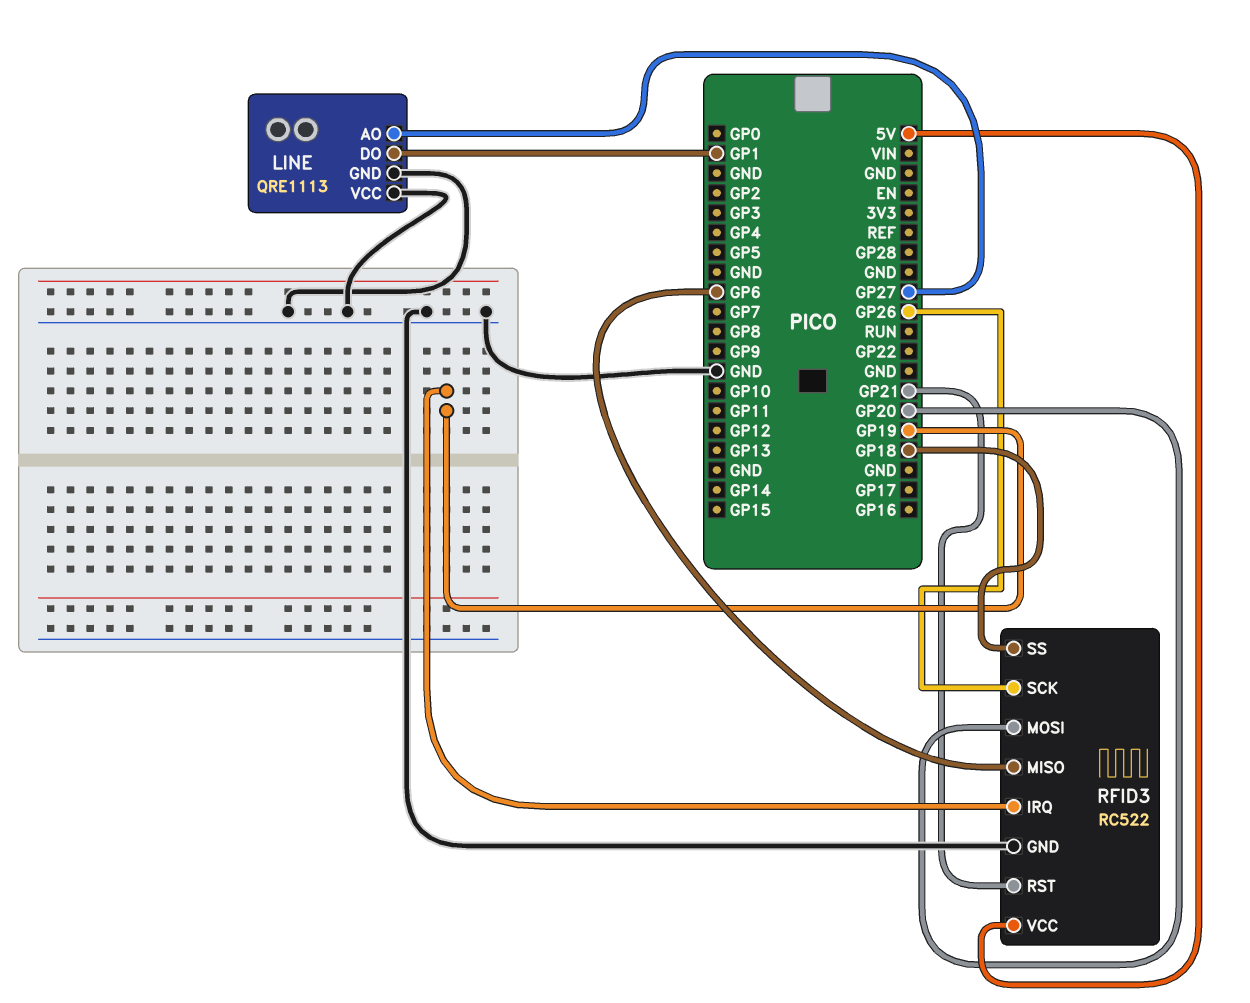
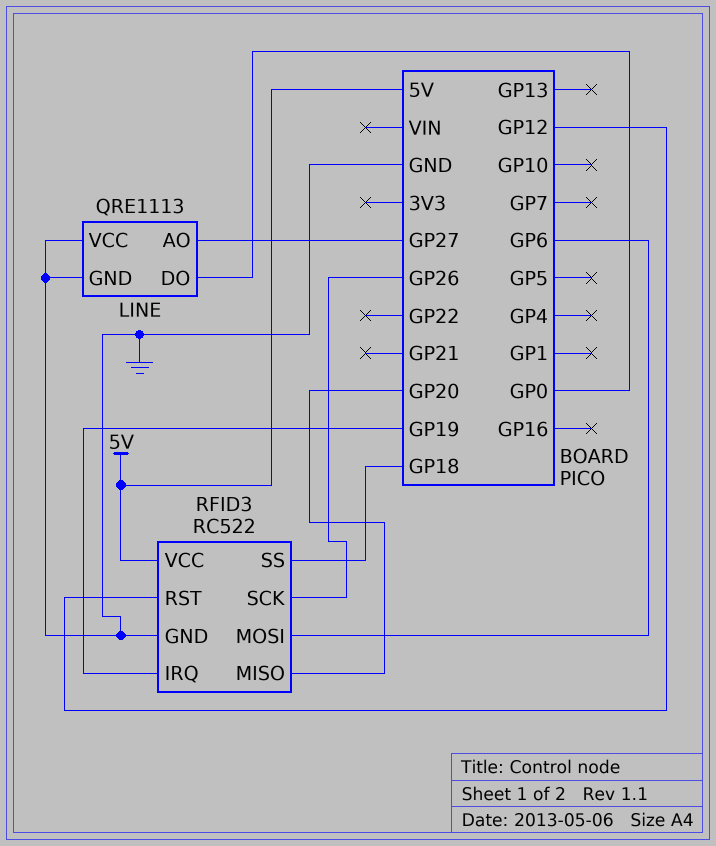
LINE pin DO: GP1 -> GP0
RFID3 pin MISO: GP6 -> GP20
RFID3 pin MOSI: GP20 -> GP6
RFID3 pin RST: GP21 -> GP12

